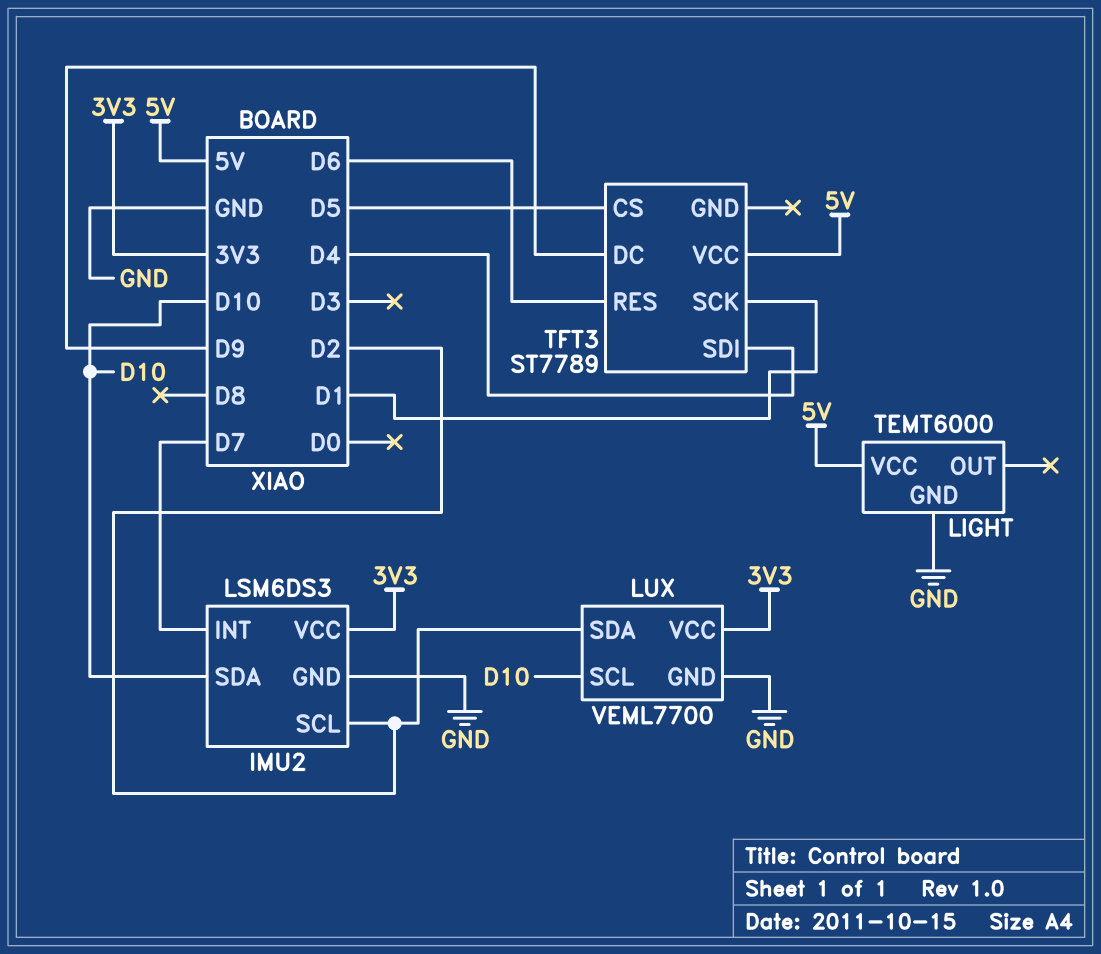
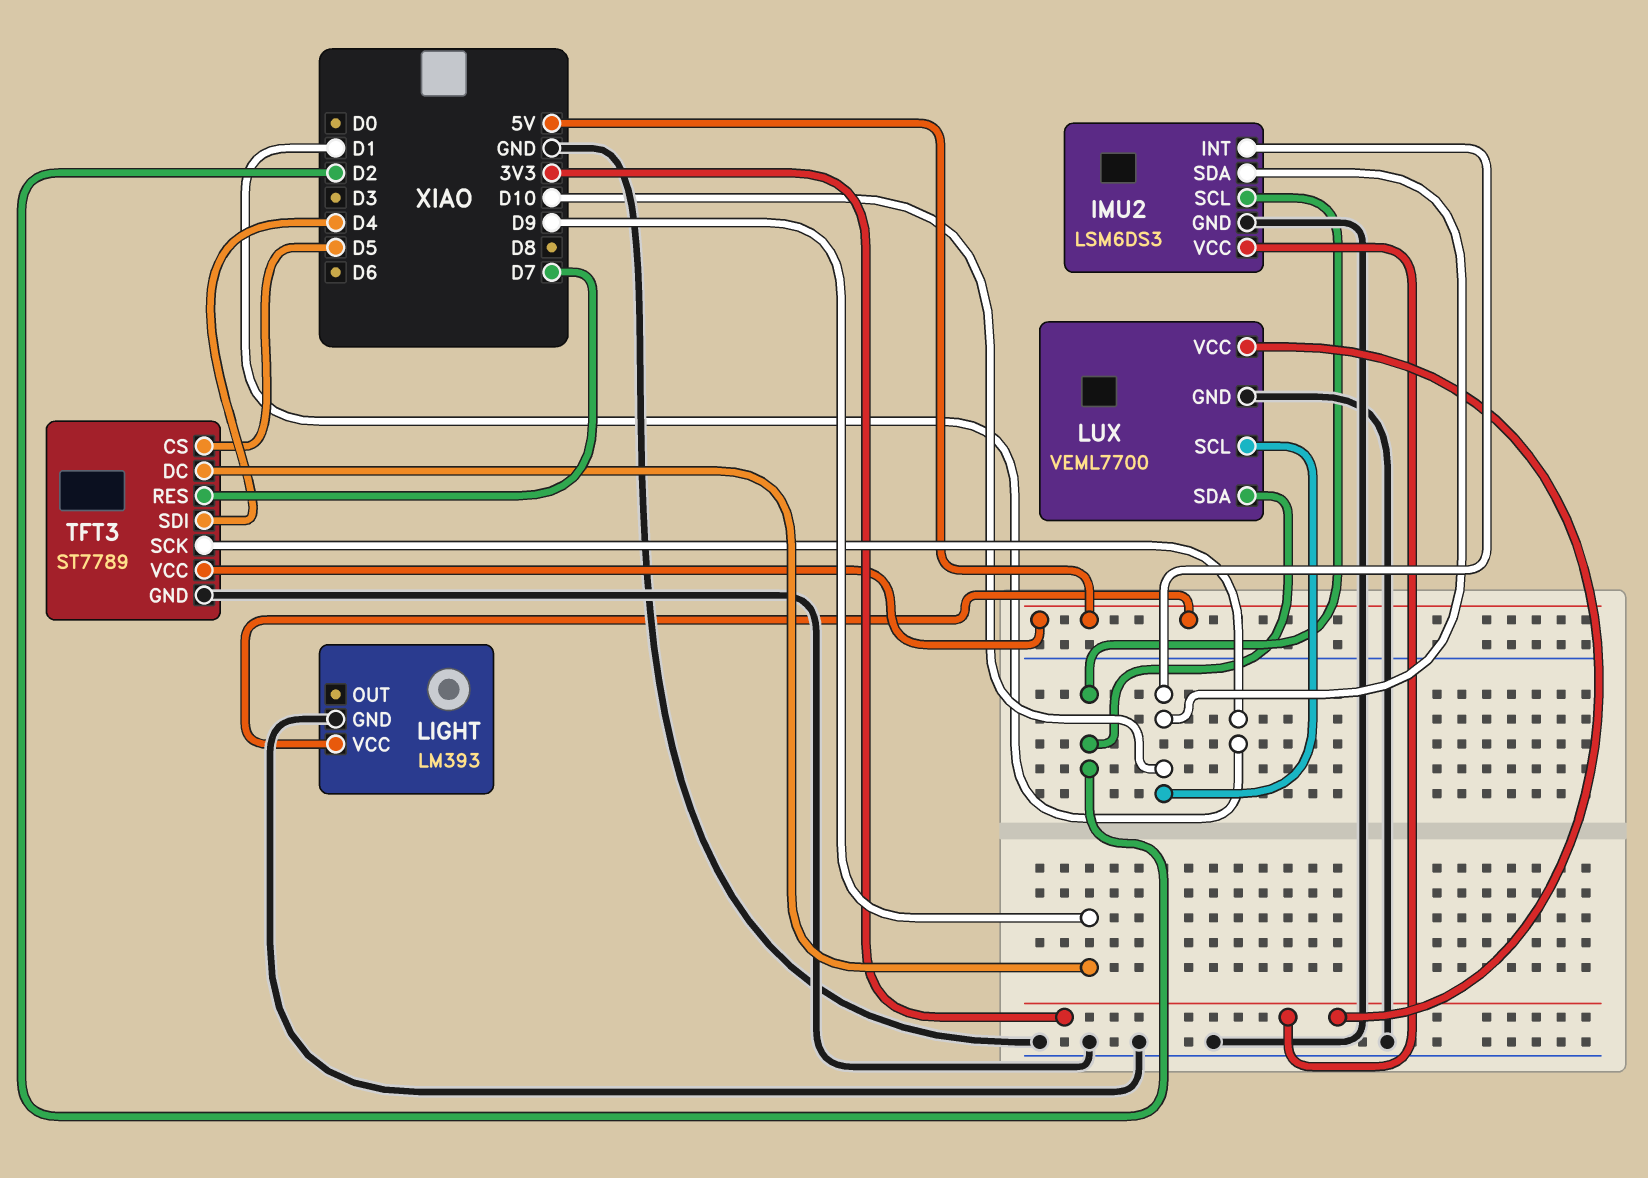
IMU2 pin INT: D7 -> D10
LIGHT: TEMT6000 -> LM393
TFT3 pin GND: none -> GND
TFT3 pin RES: D6 -> D7

